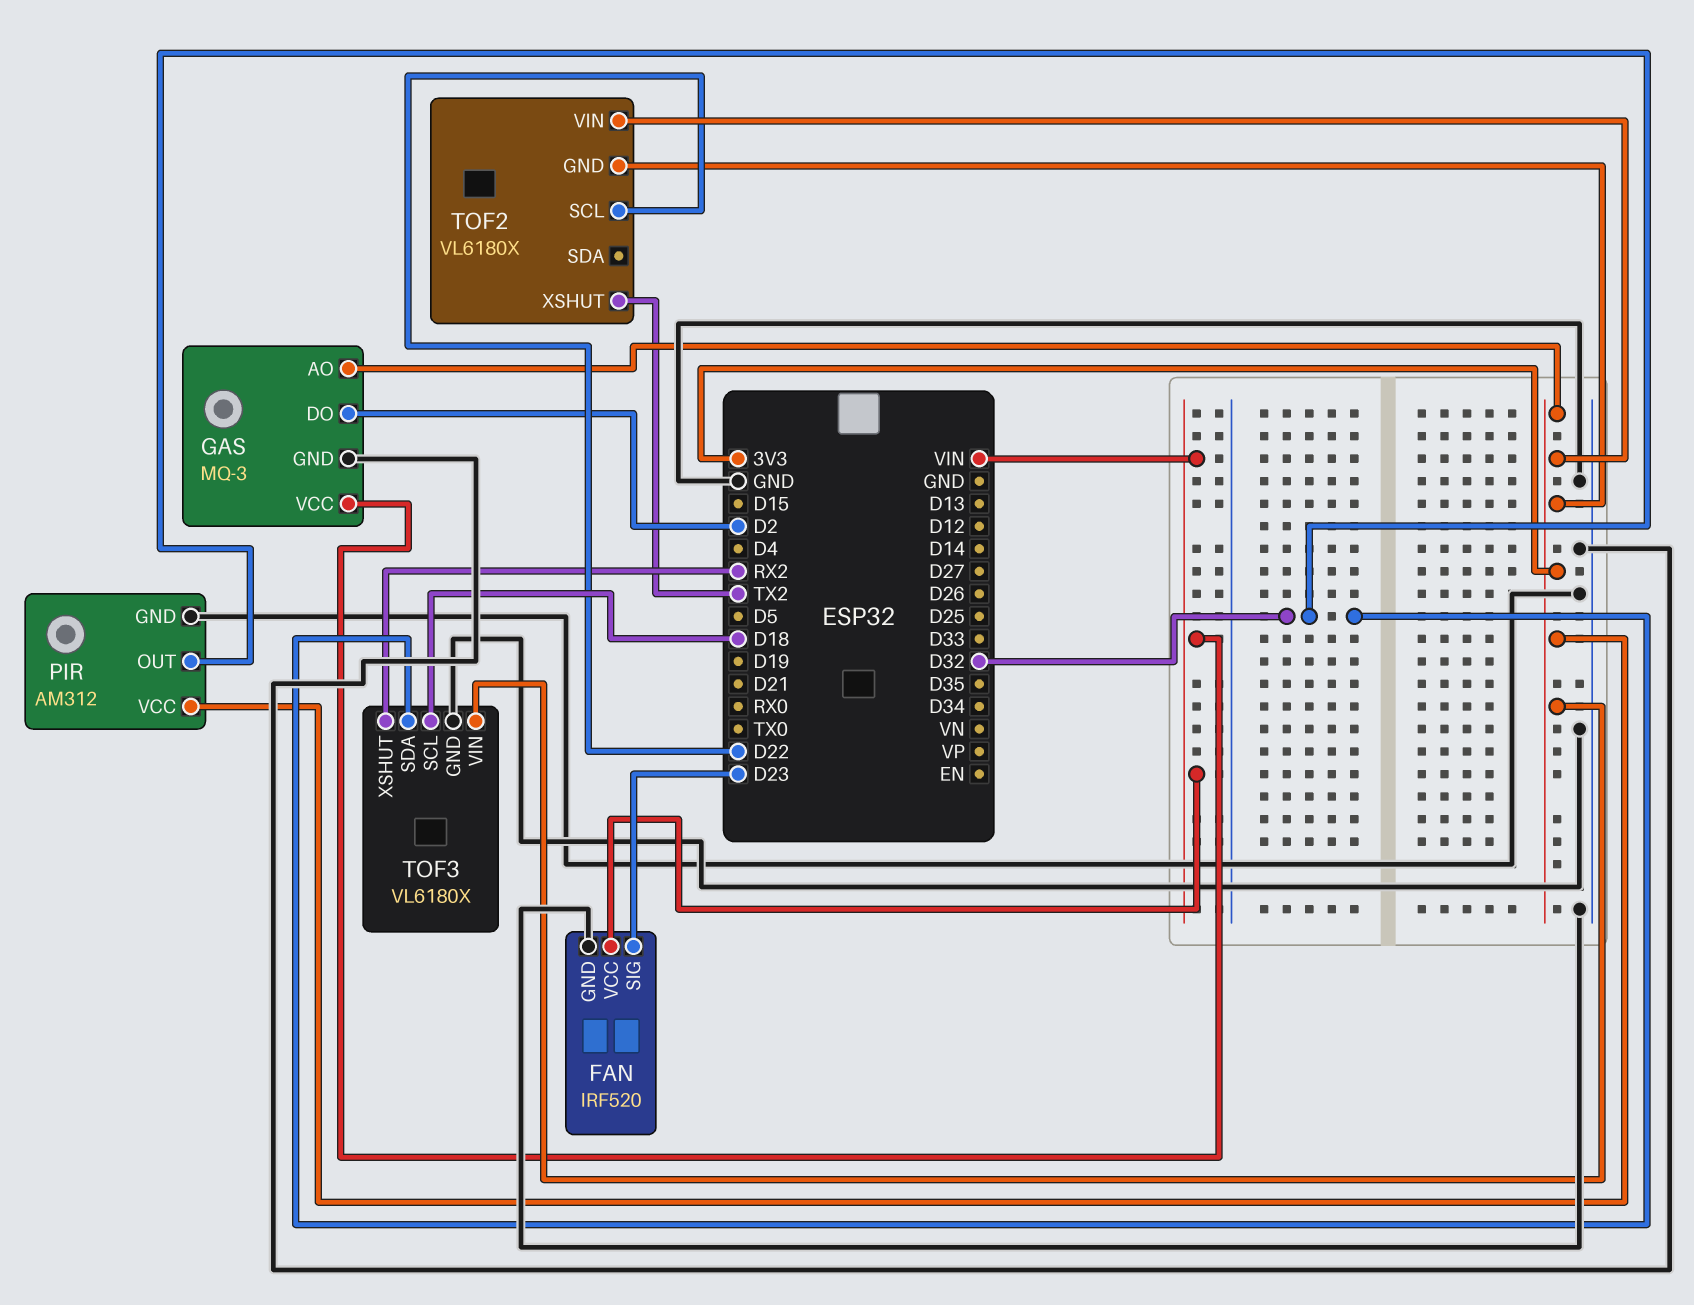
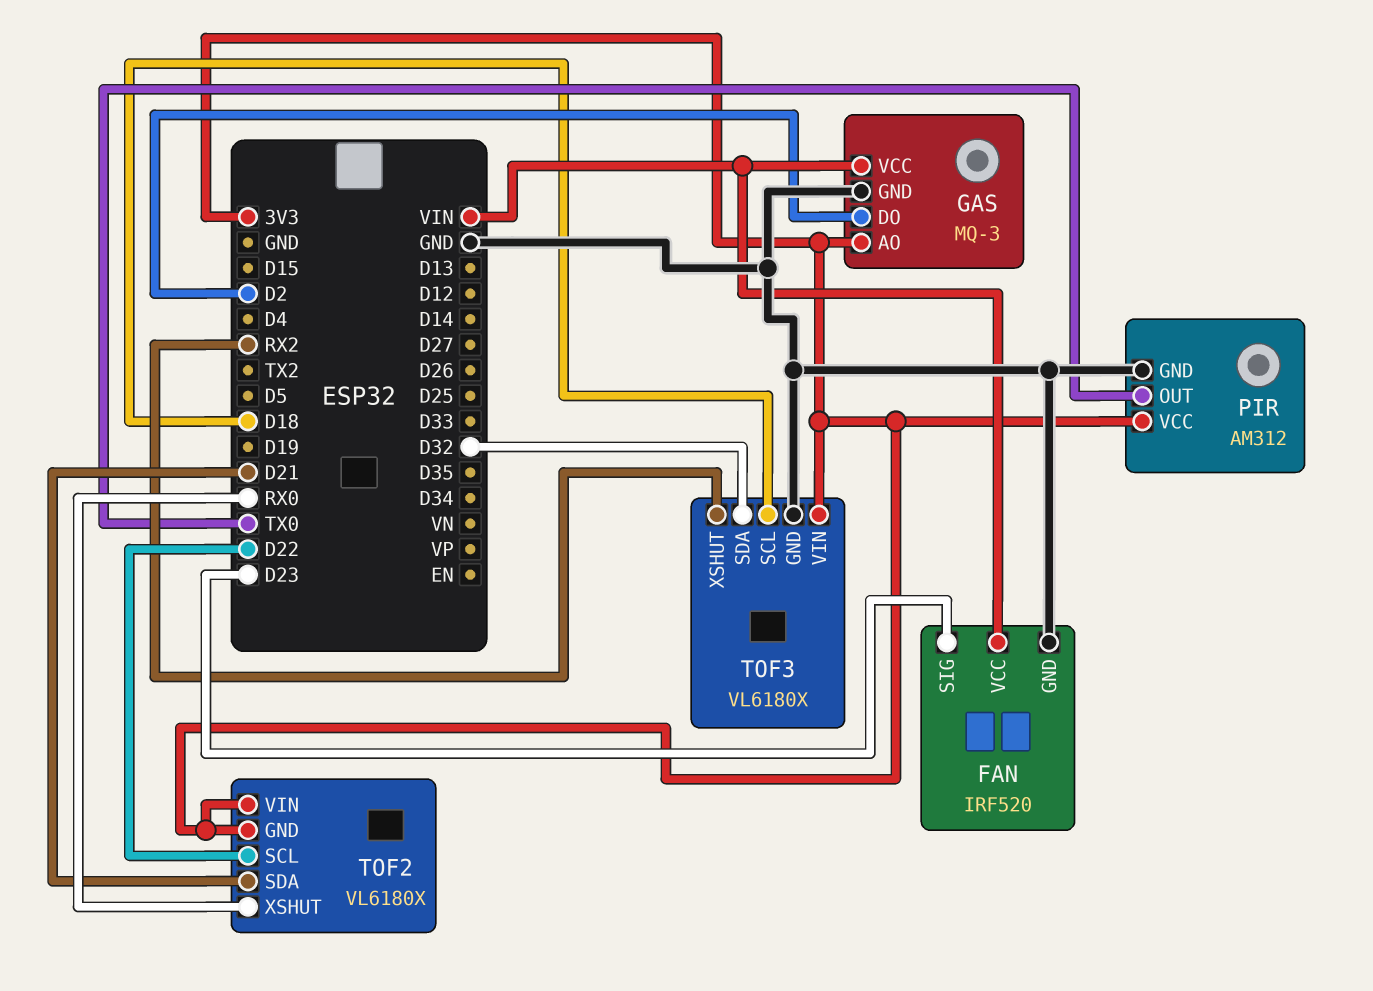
PIR pin OUT: D32 -> TX0
TOF2 pin SDA: none -> D21
TOF2 pin XSHUT: TX2 -> RX0

